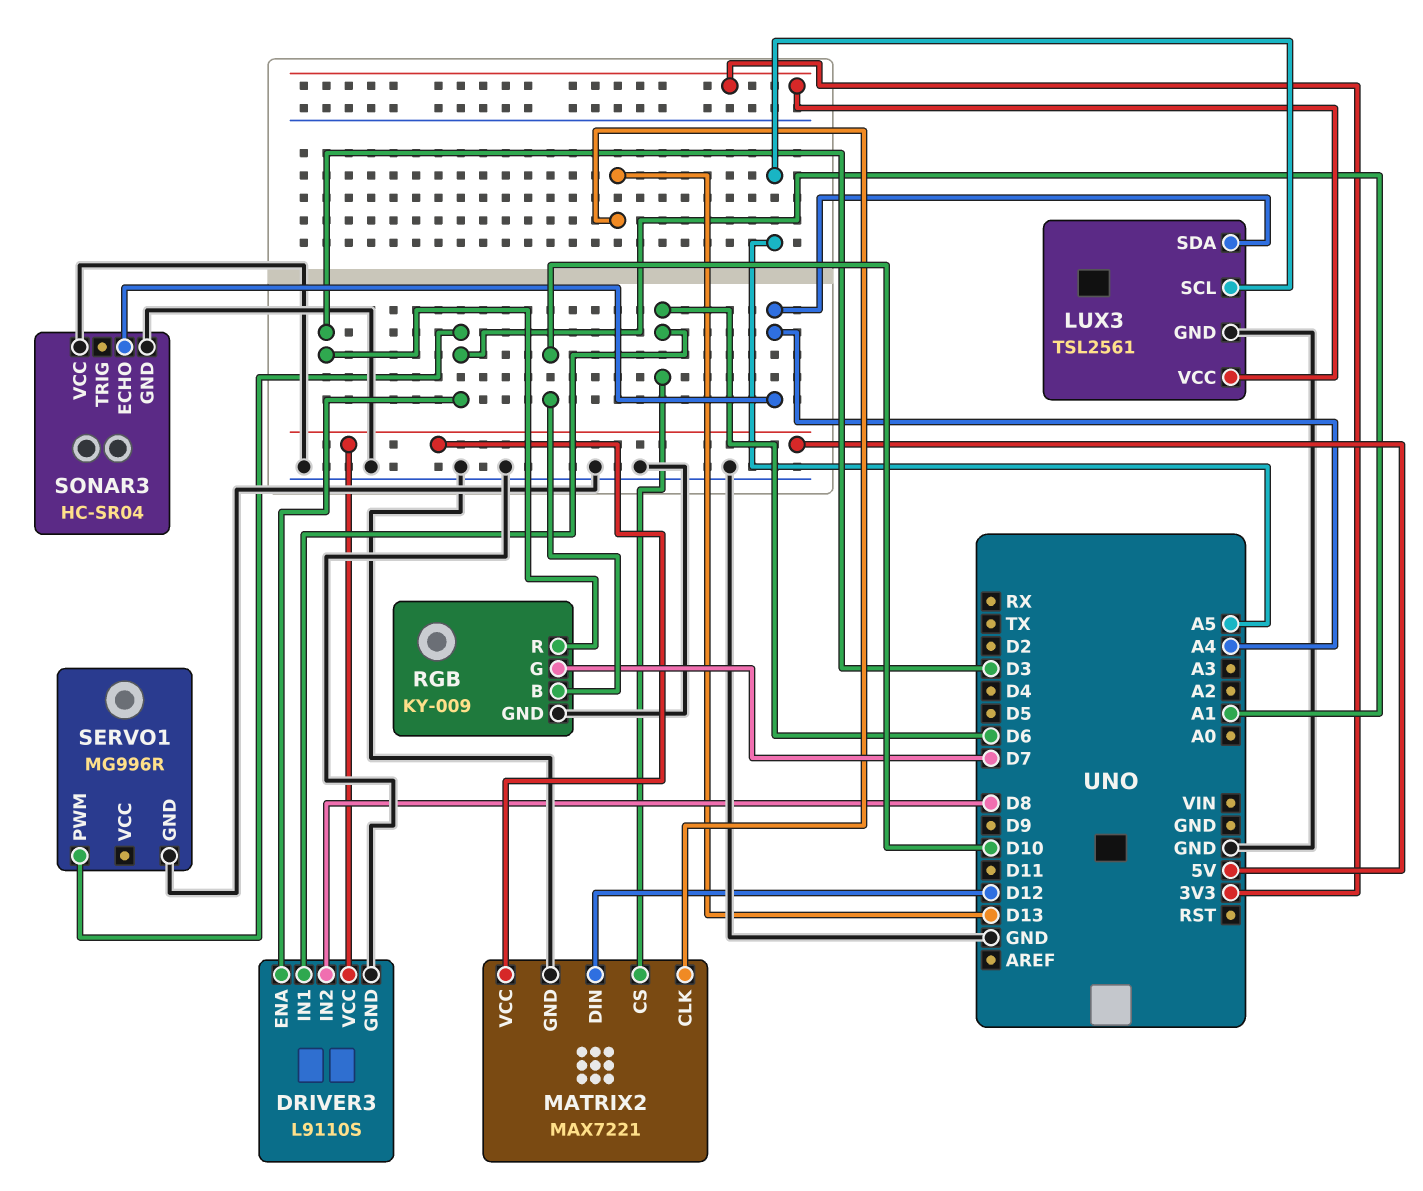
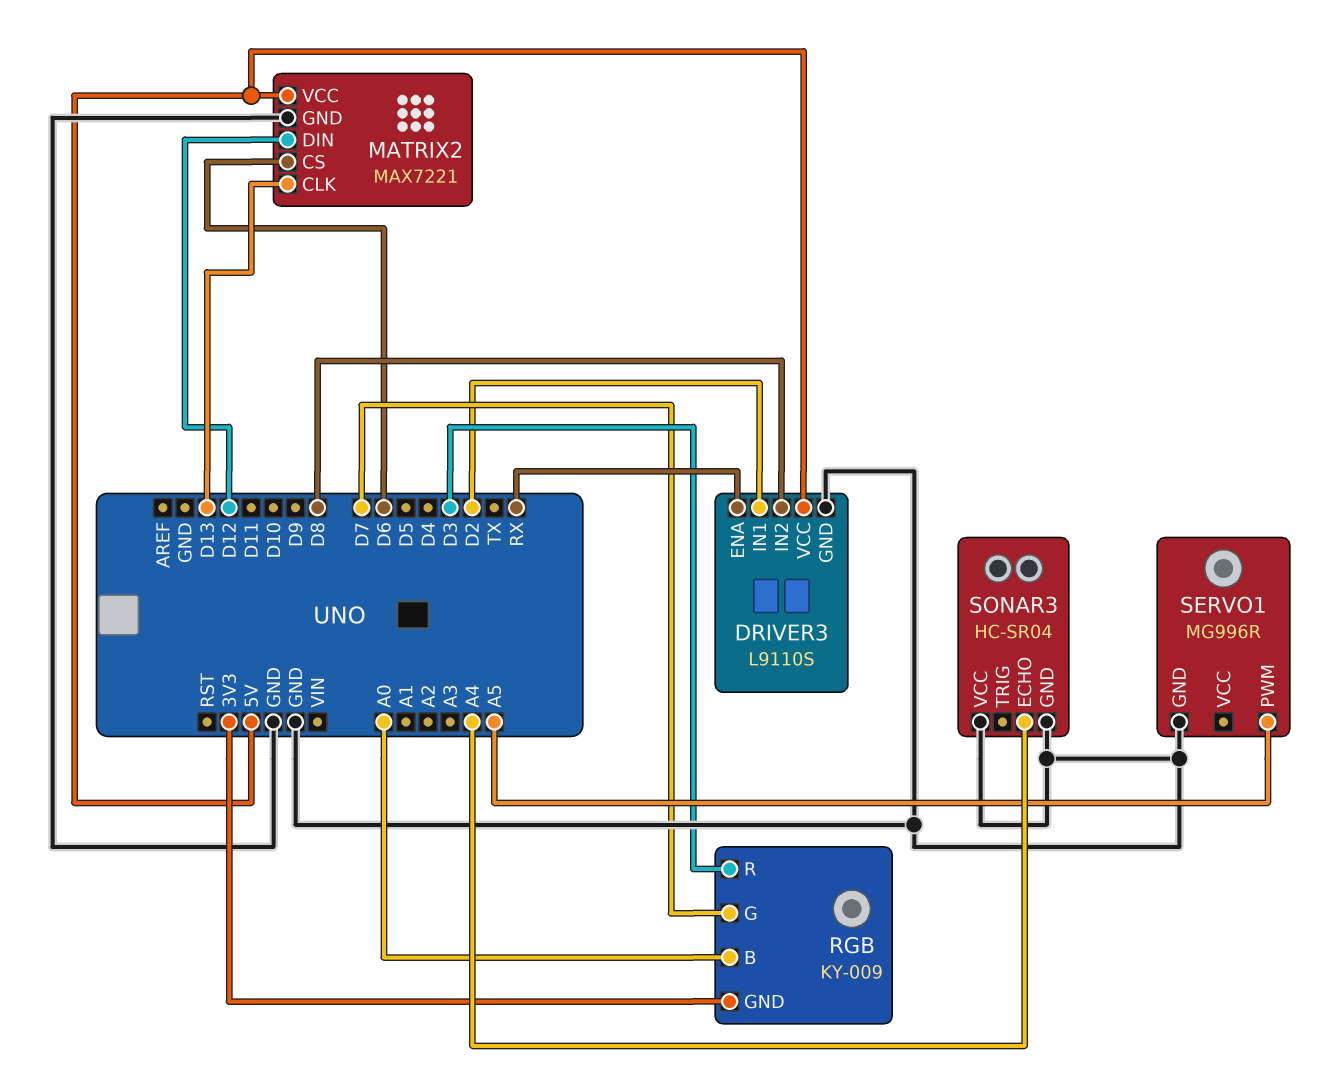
DRIVER3 pin ENA: A1 -> RX
DRIVER3 pin IN1: D6 -> D2
LUX3: TSL2561 -> none
LUX3 pin GND: GND -> none
LUX3 pin SCL: A5 -> none
LUX3 pin SDA: A4 -> none
LUX3 pin VCC: 3V3 -> none
RGB pin B: D10 -> A0
RGB pin GND: GND -> 3V3
SERVO1 pin PWM: A1 -> A5

